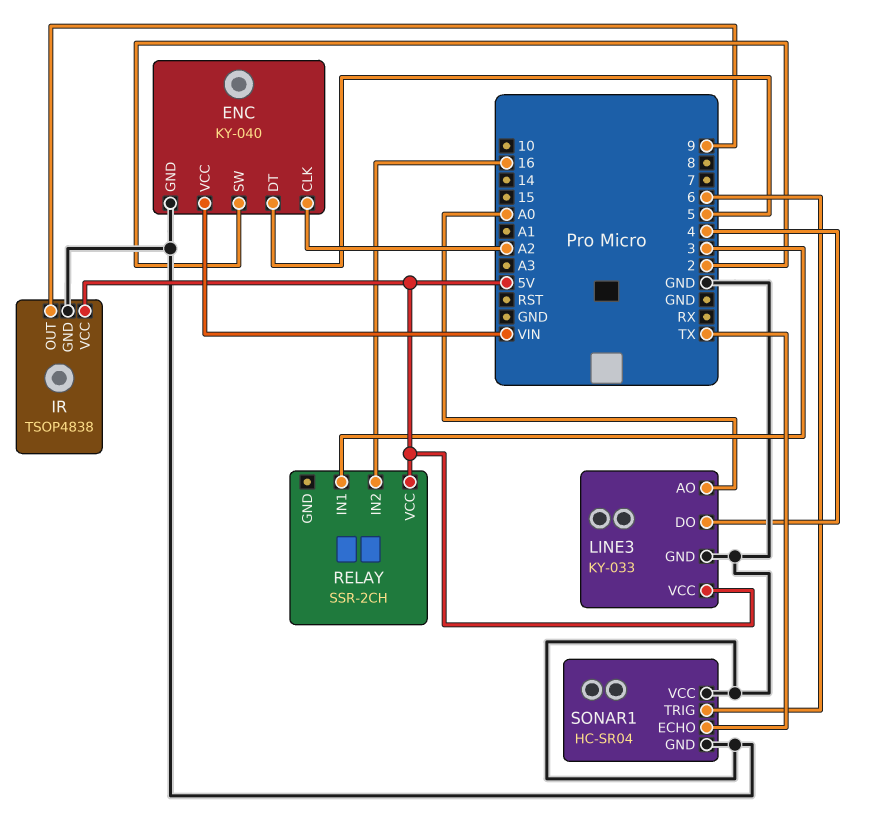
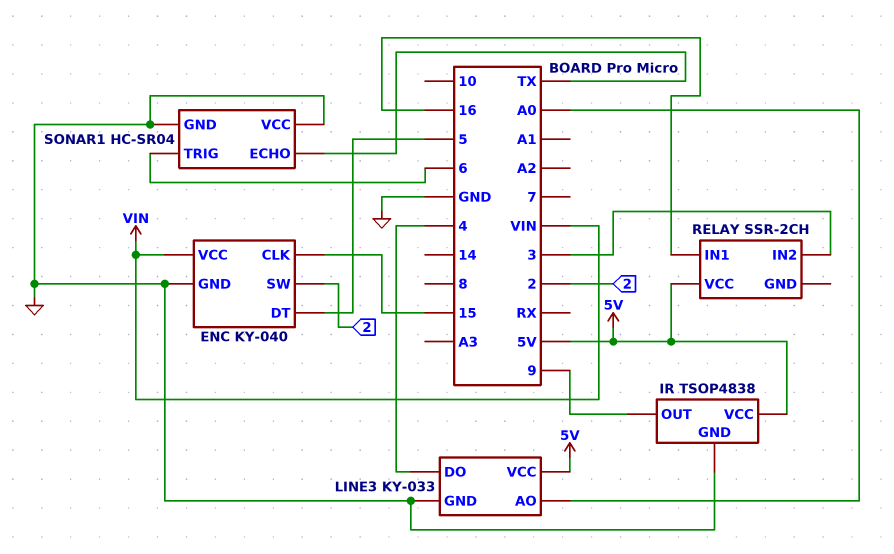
ENC pin CLK: A2 -> 15
RELAY pin IN1: 3 -> 16
RELAY pin IN2: 16 -> 3

